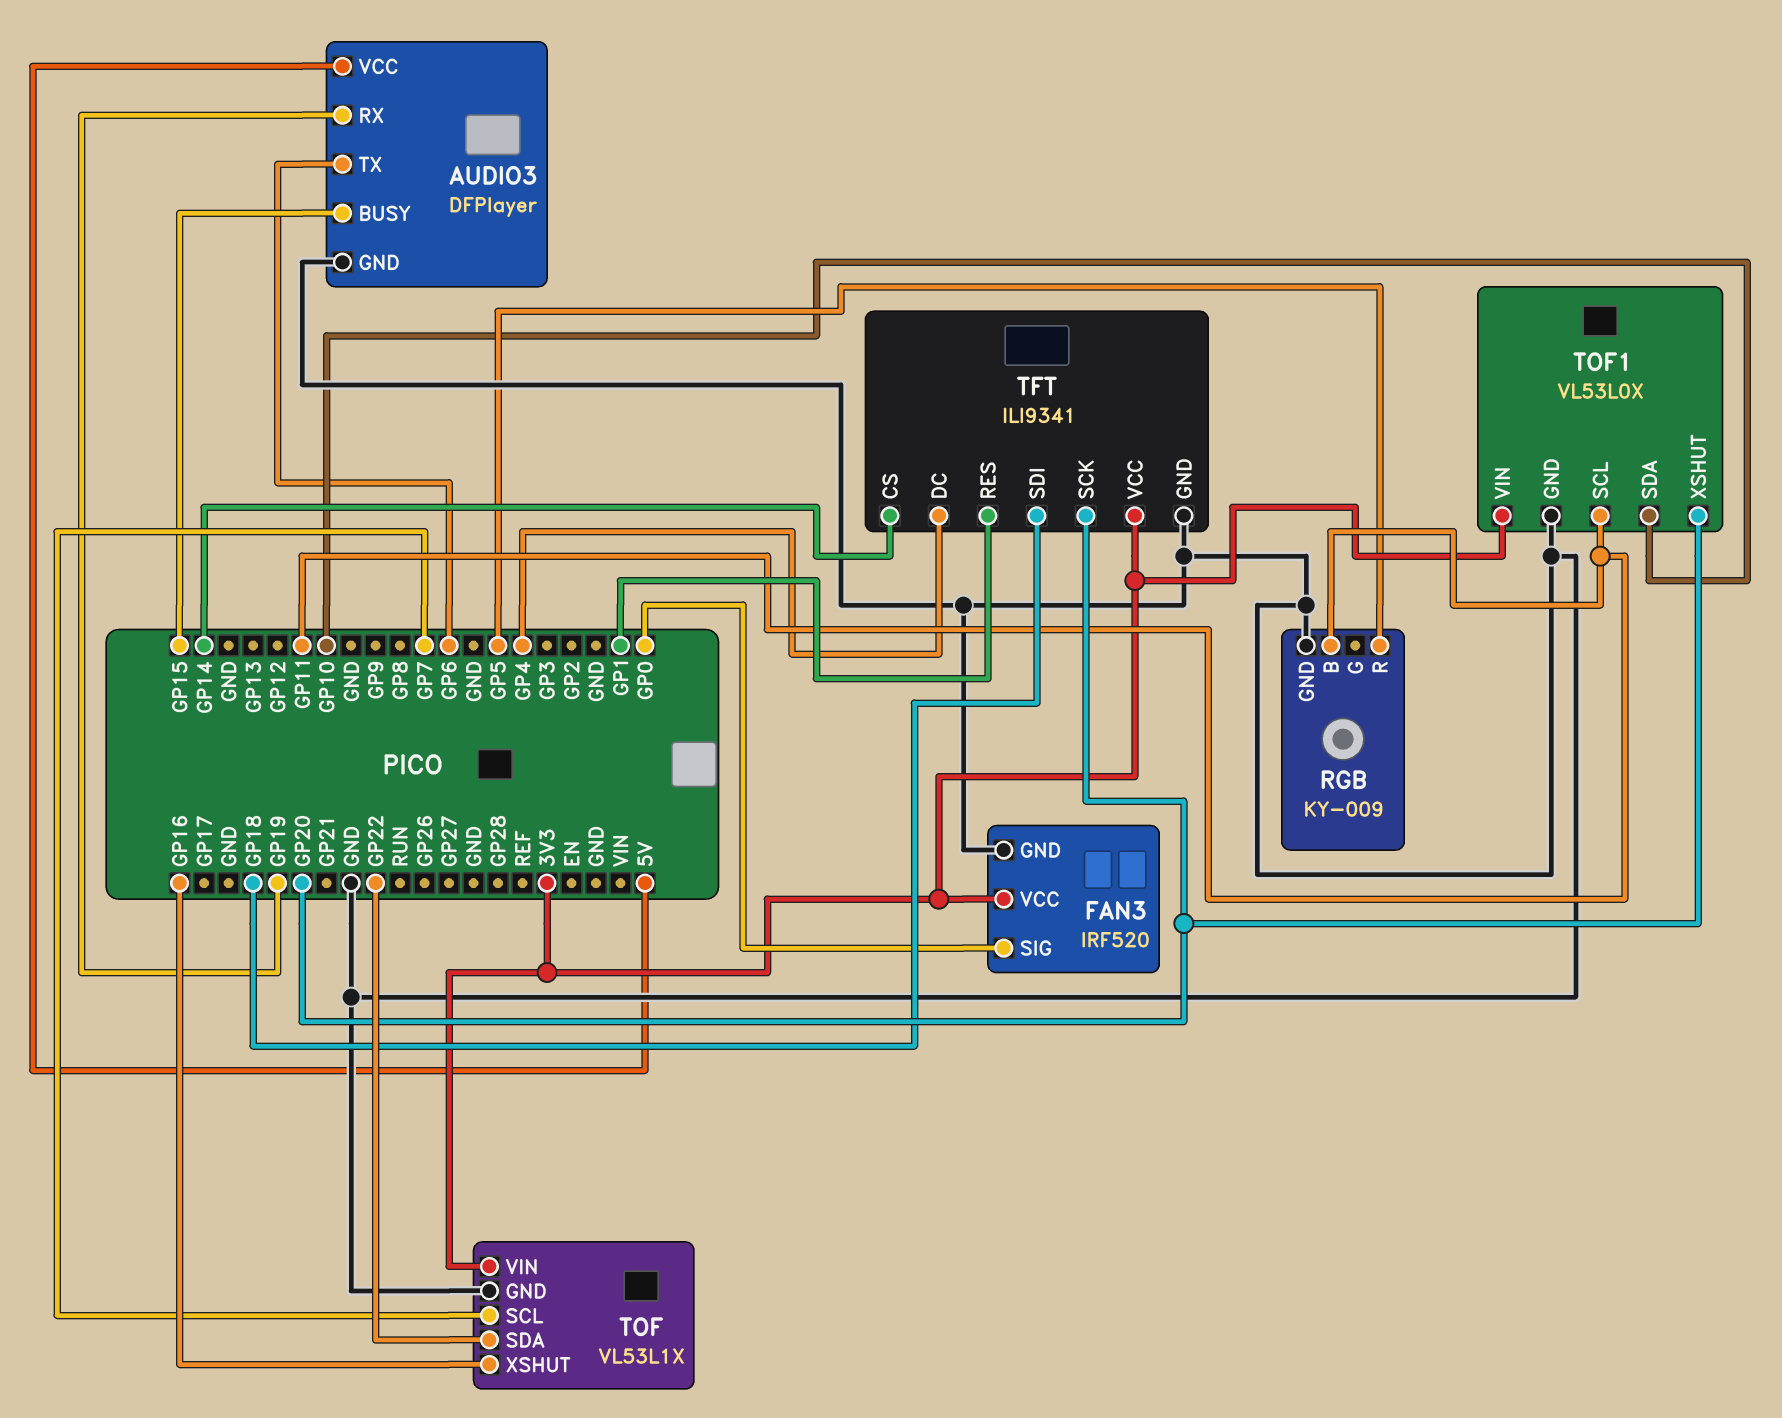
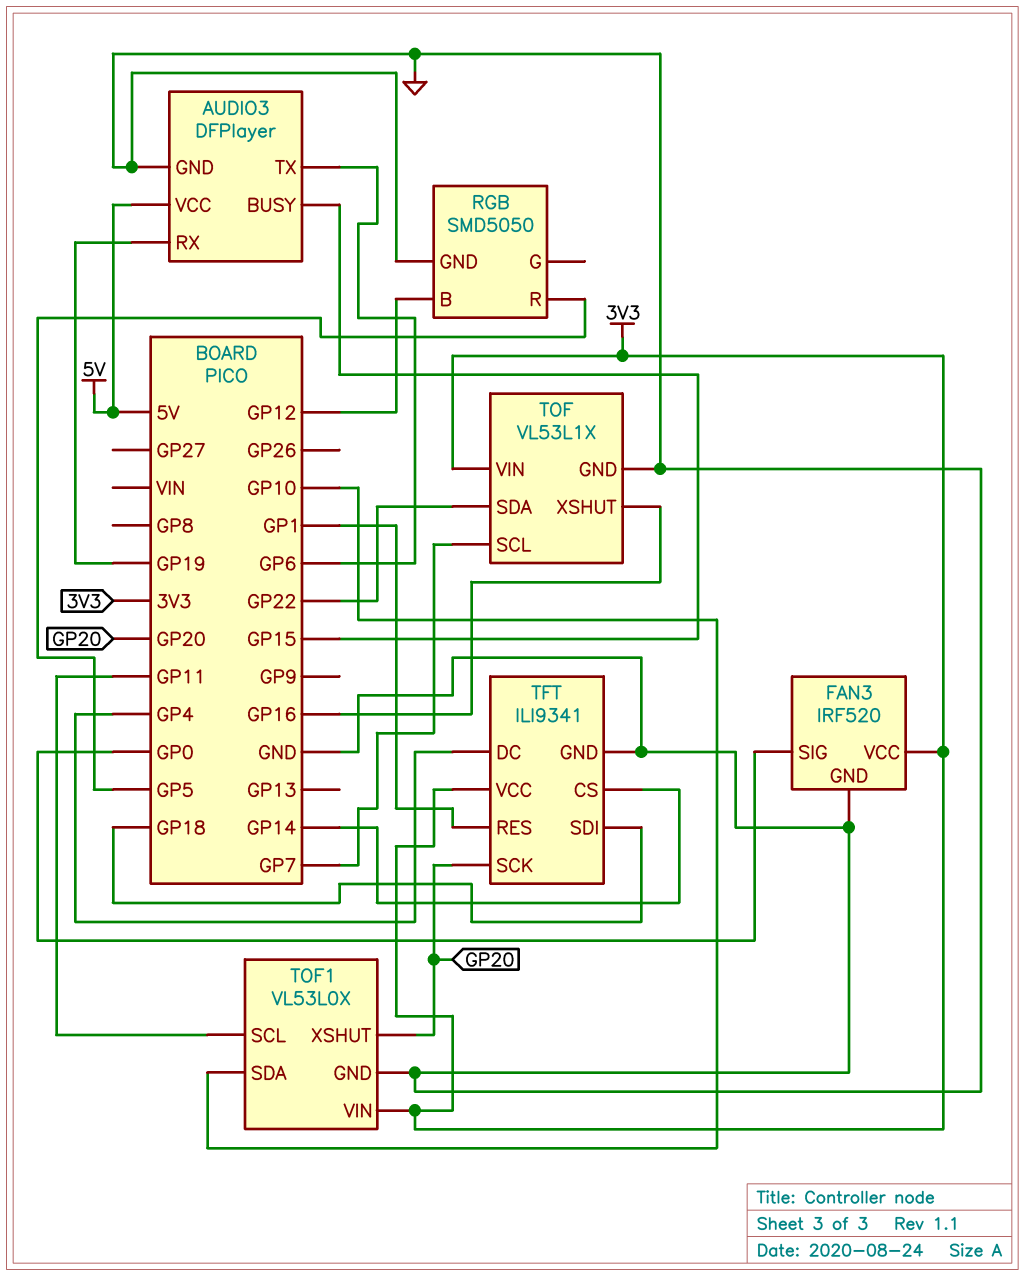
RGB: KY-009 -> SMD5050
RGB pin B: GP11 -> GP12

